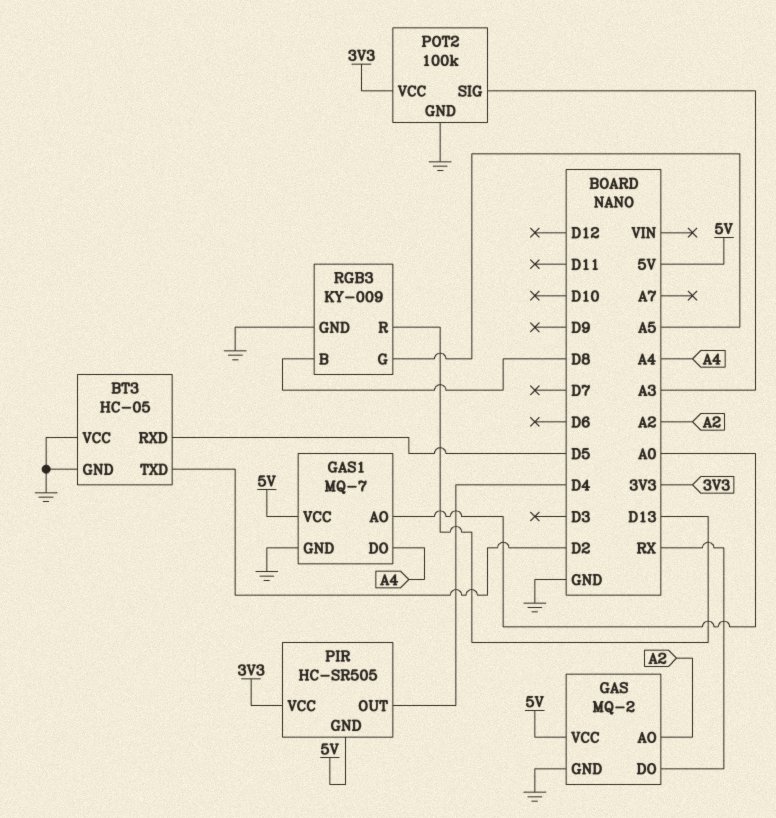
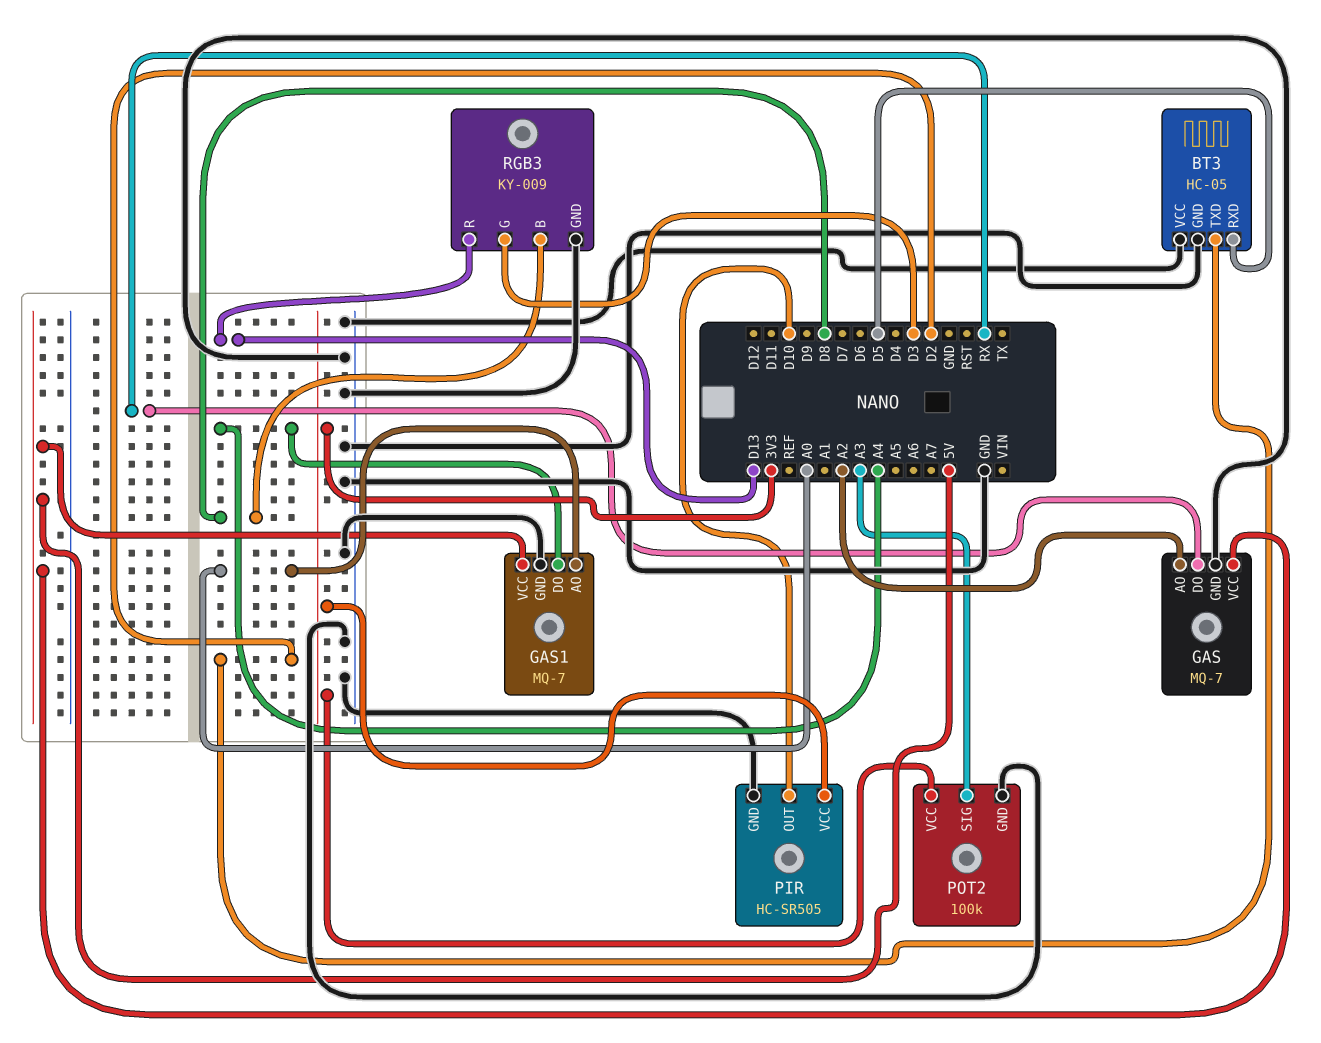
GAS: MQ-2 -> MQ-7
PIR pin GND: 5V -> GND
PIR pin OUT: D4 -> D10
RGB3 pin G: A5 -> D3

